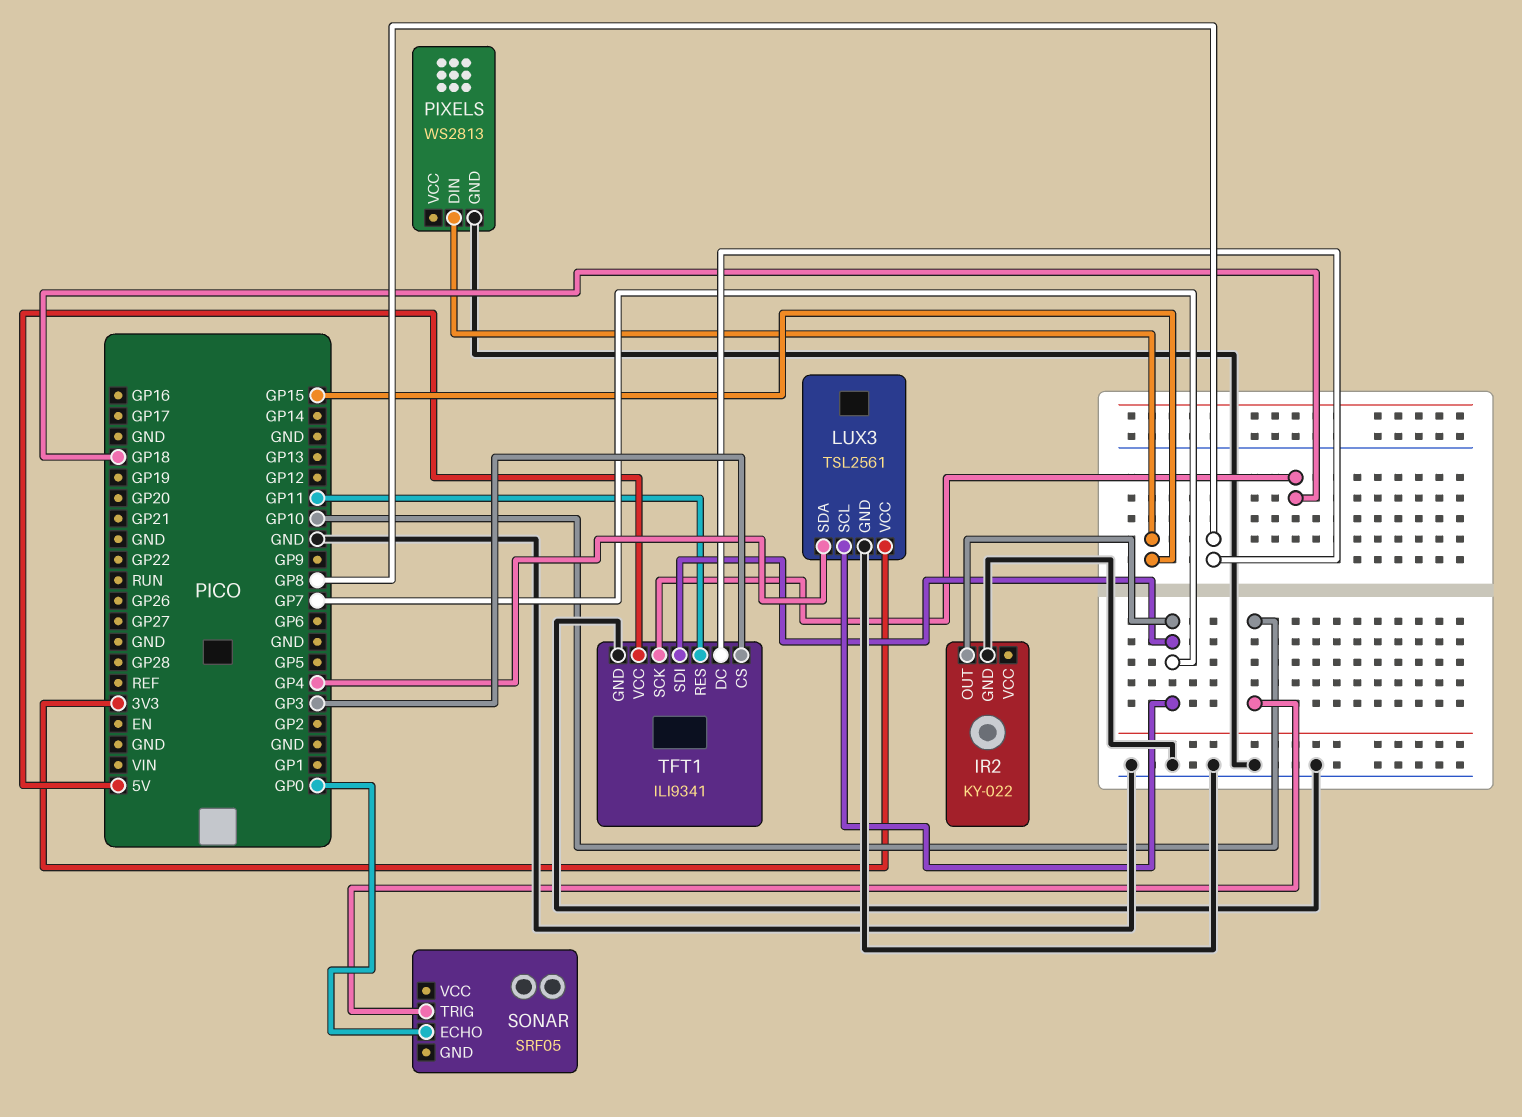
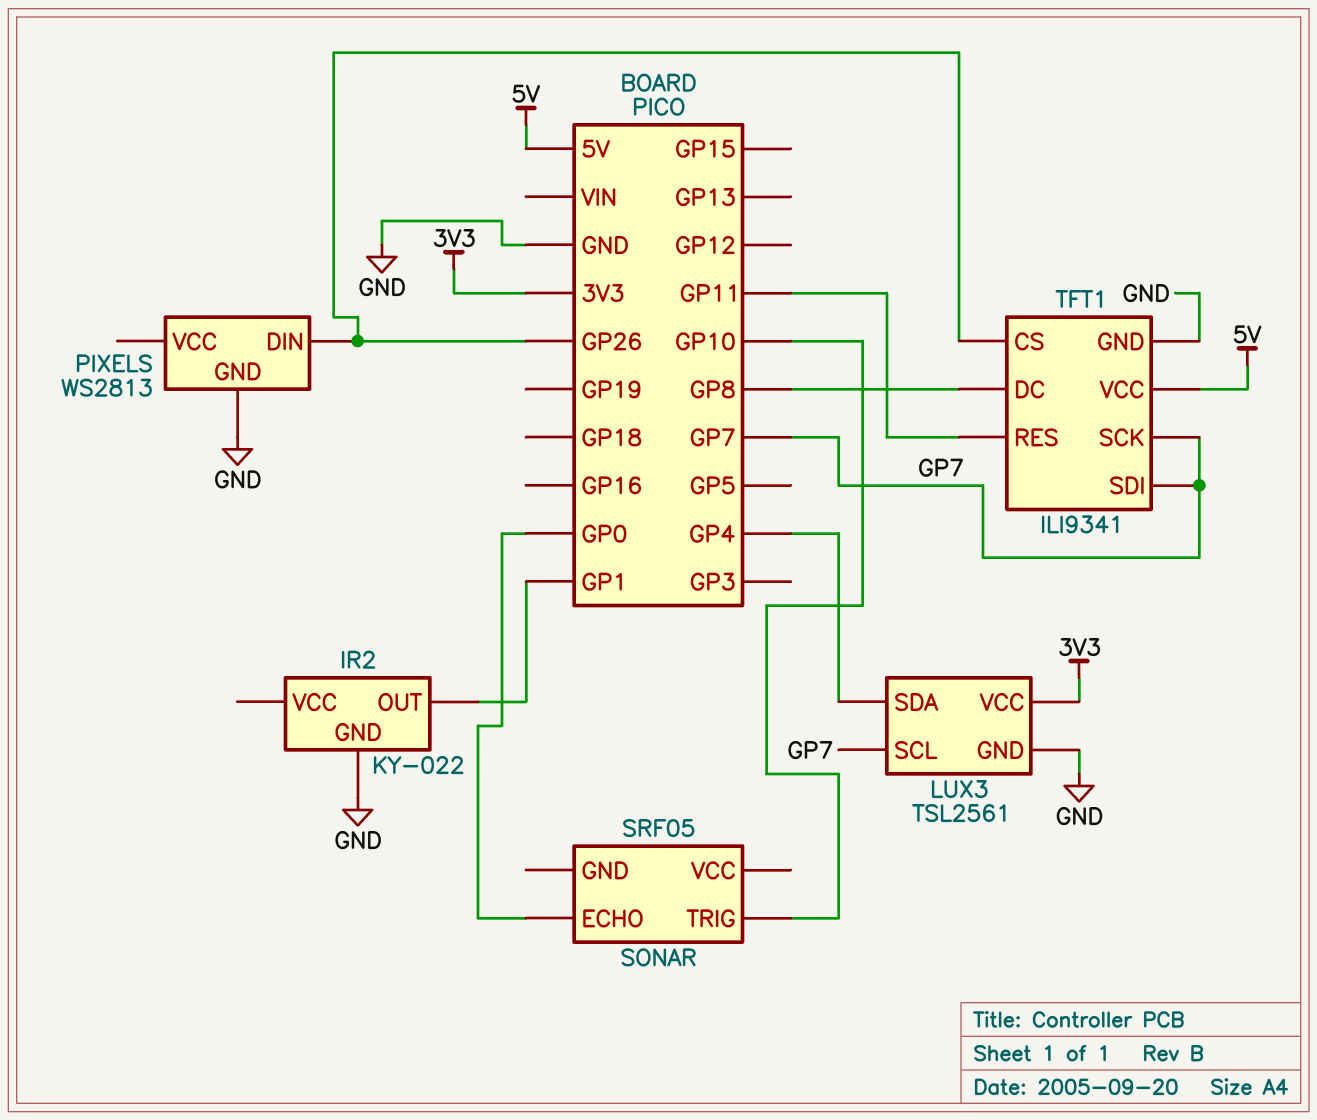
IR2 pin OUT: GP7 -> GP1
PIXELS pin DIN: GP15 -> GP26
TFT1 pin CS: GP3 -> GP26
TFT1 pin SCK: GP18 -> GP7

